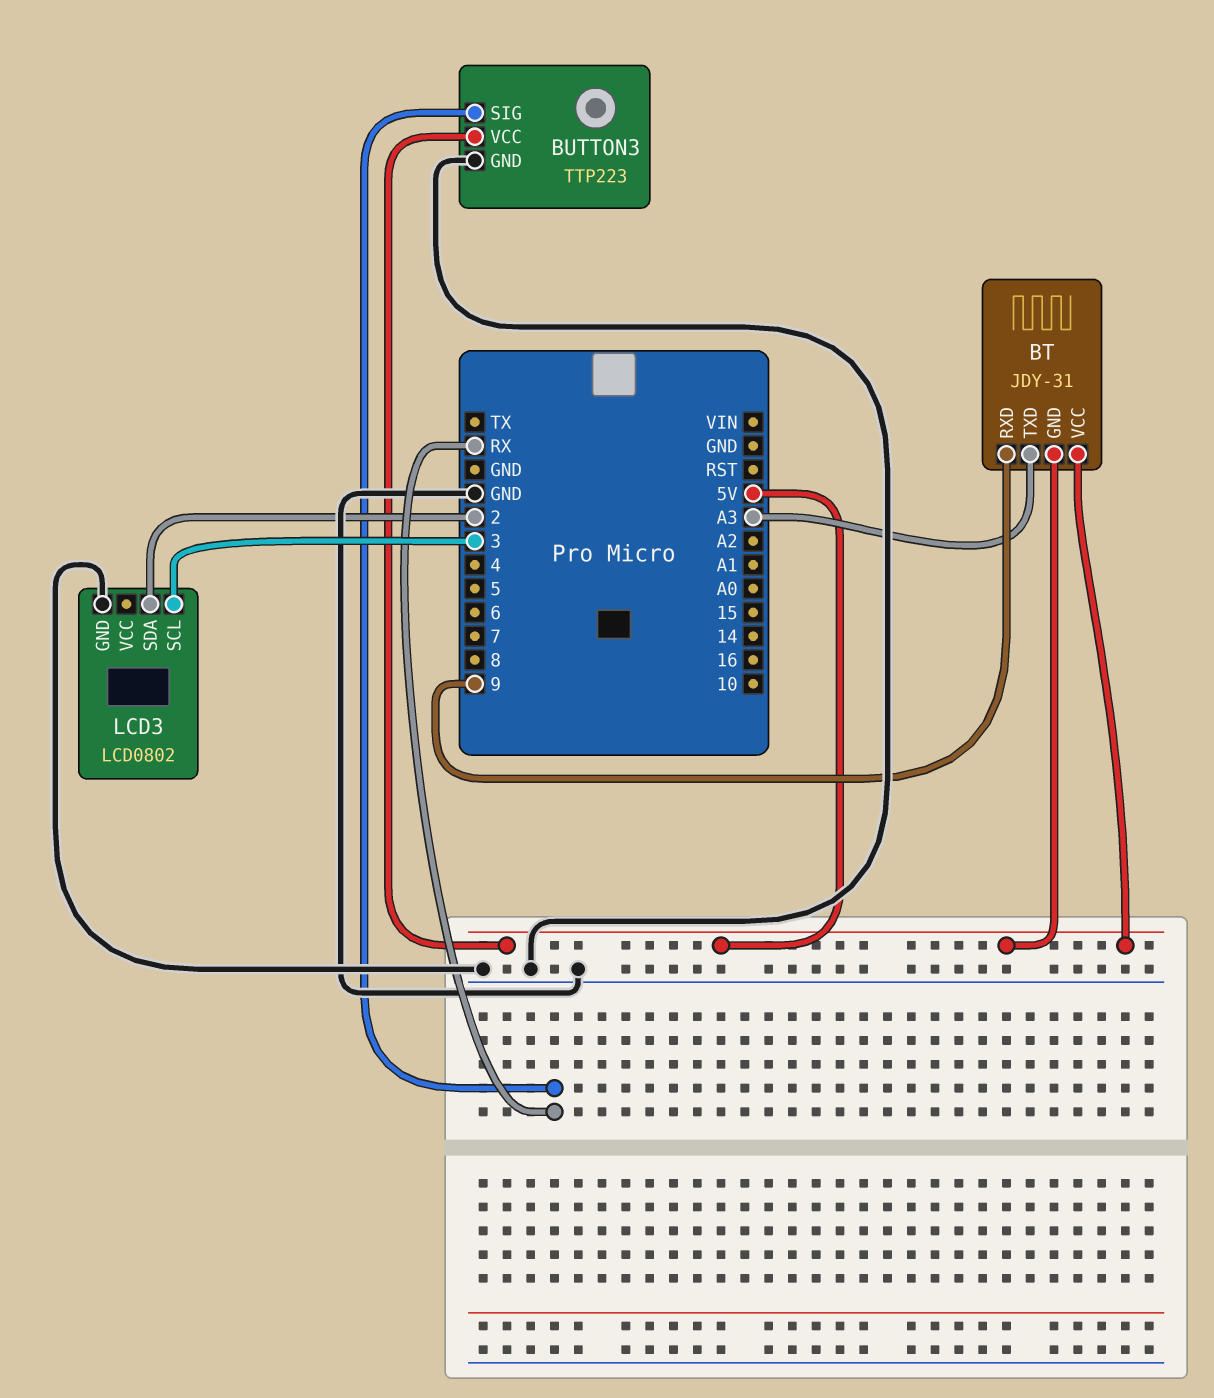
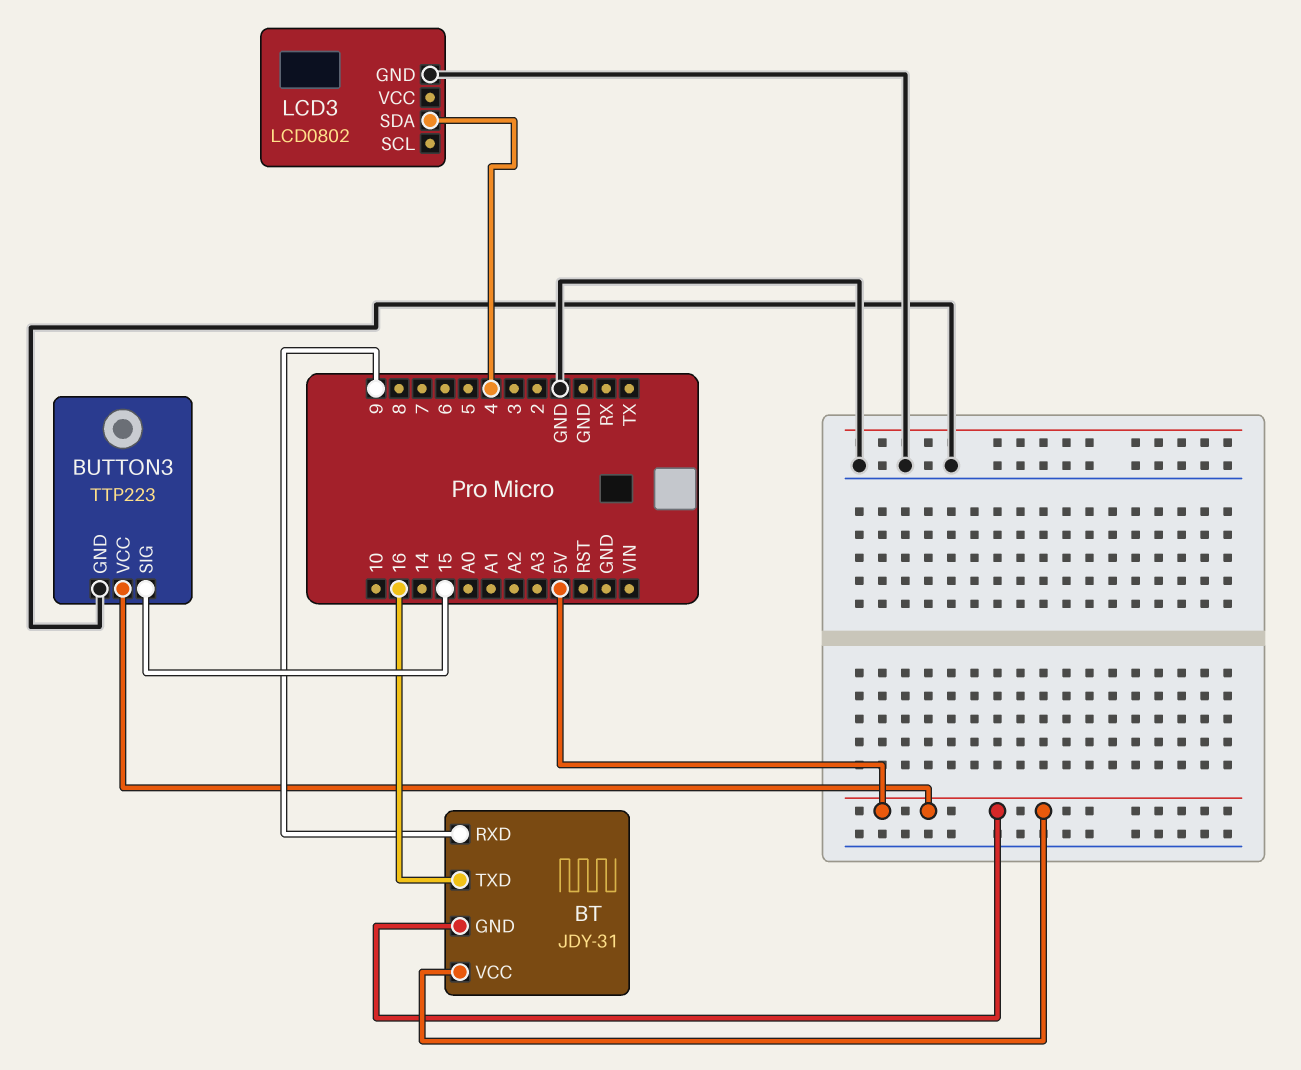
BT pin TXD: A3 -> 16
BUTTON3 pin SIG: RX -> 15
LCD3 pin SCL: 3 -> none
LCD3 pin SDA: 2 -> 4

